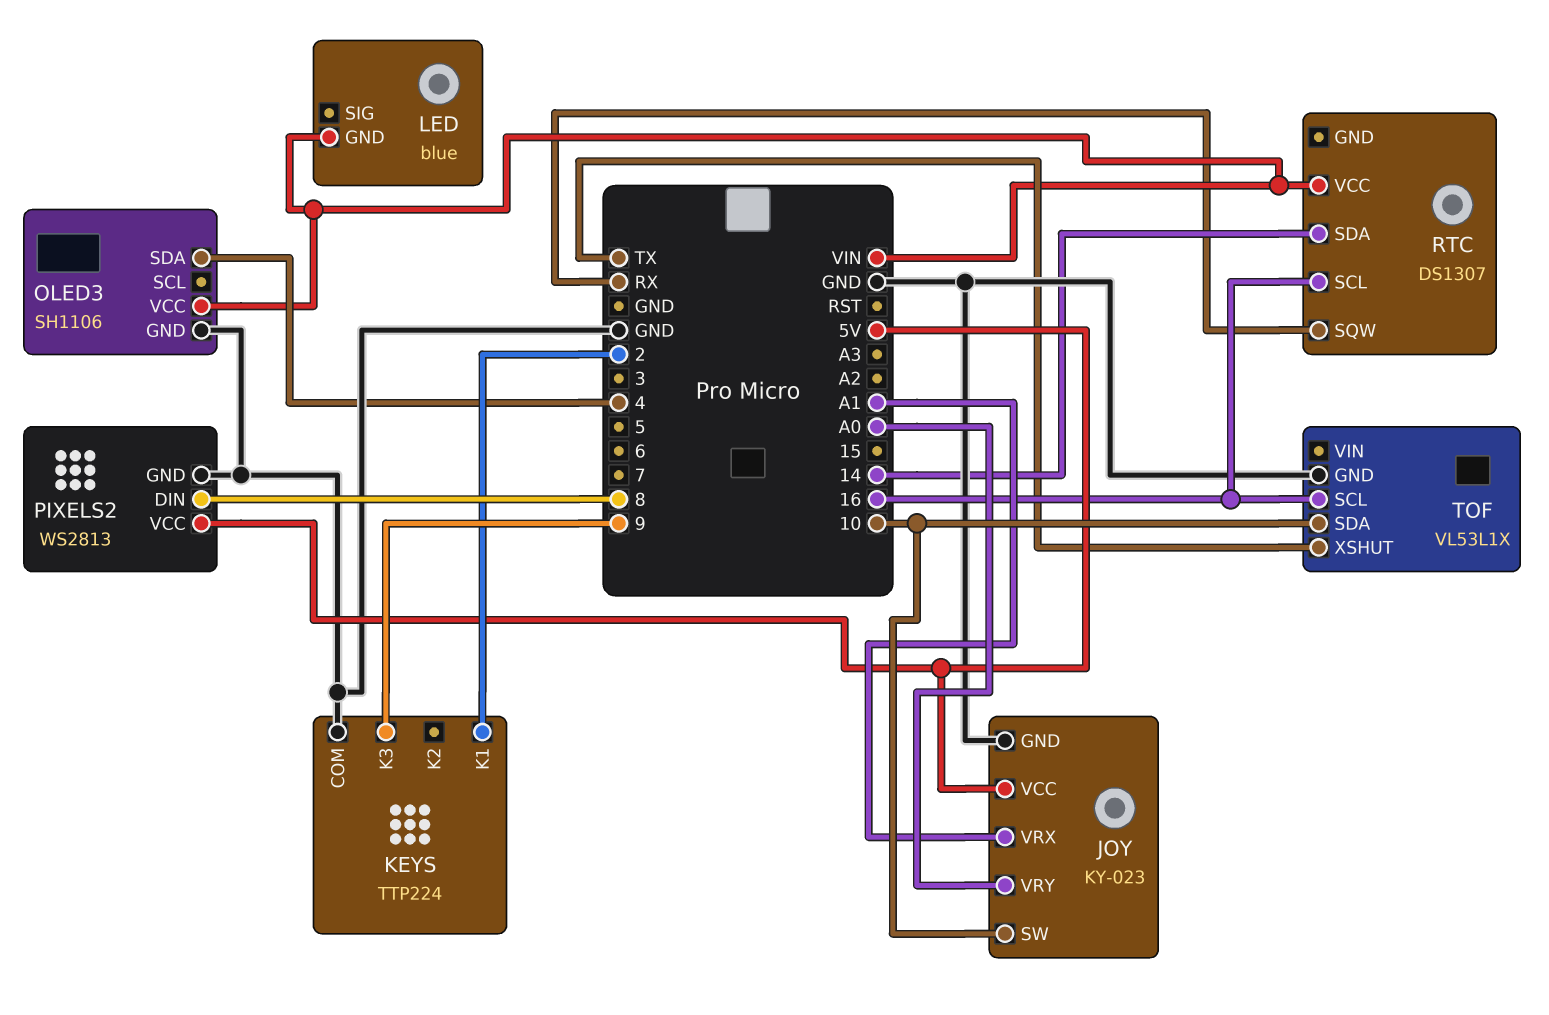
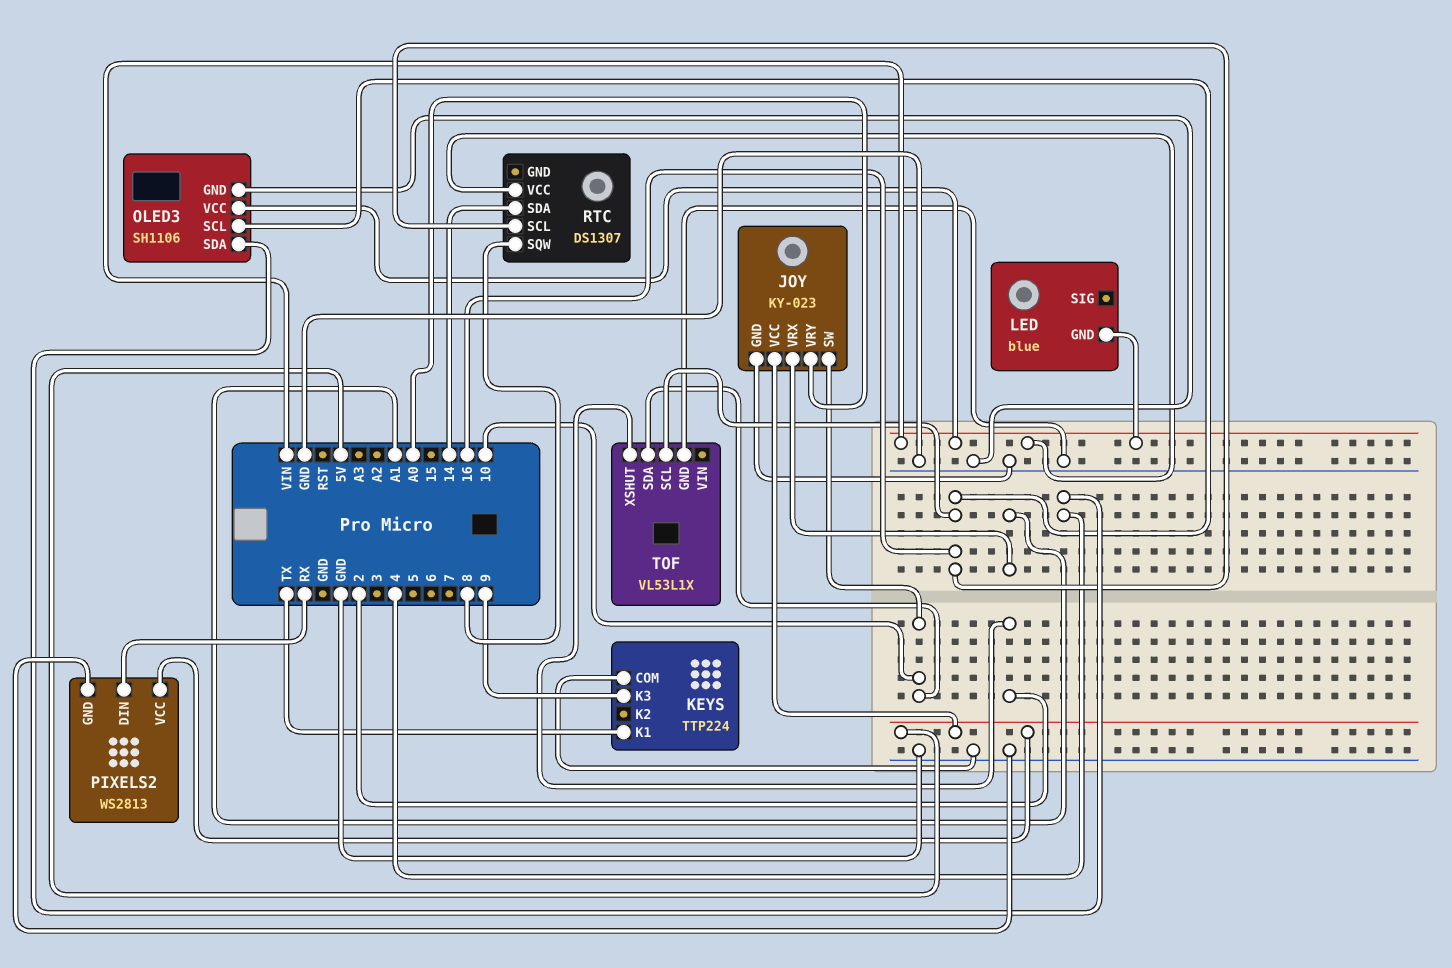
KEYS pin K1: 2 -> TX
OLED3 pin SCL: none -> 16
PIXELS2 pin DIN: 8 -> RX
RTC pin SQW: RX -> 8
TOF pin XSHUT: TX -> 2

